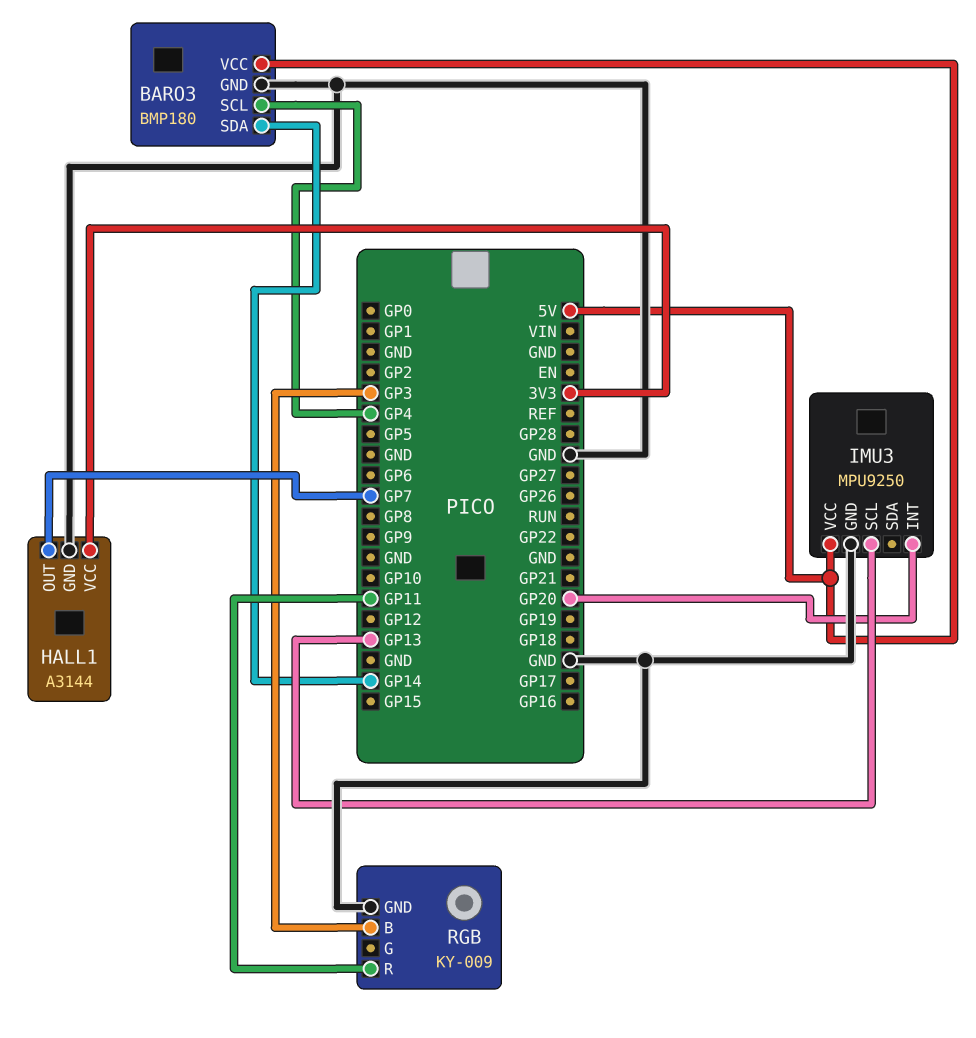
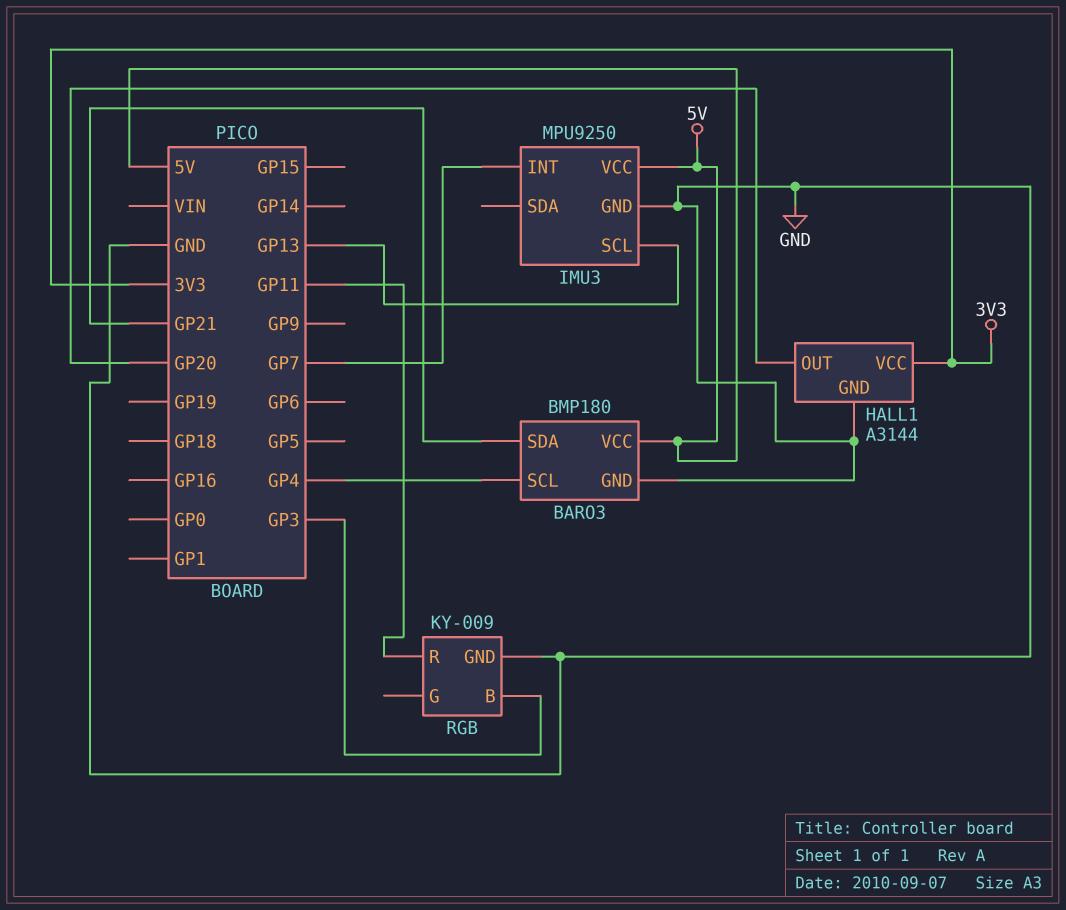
BARO3 pin SDA: GP14 -> GP21
HALL1 pin OUT: GP7 -> GP20
IMU3 pin INT: GP20 -> GP7

